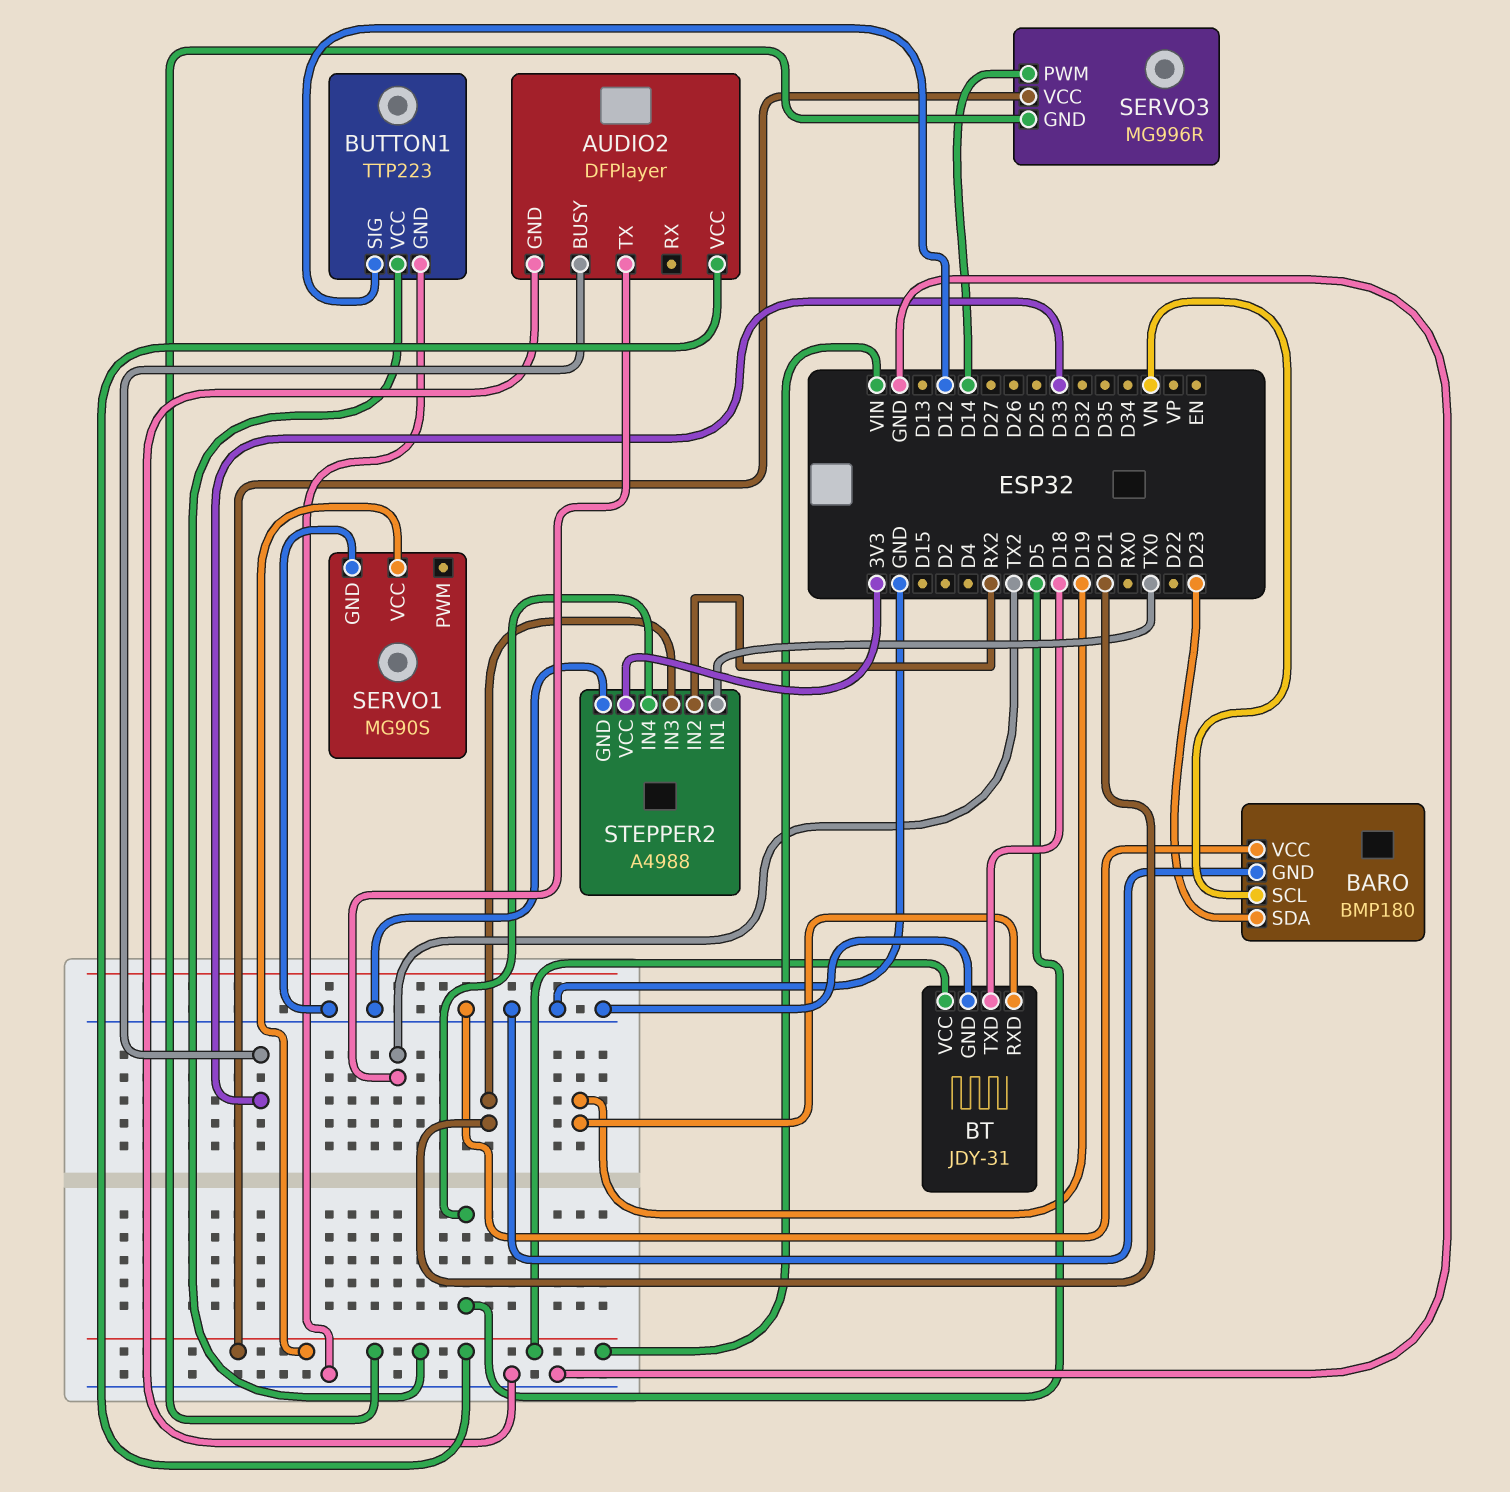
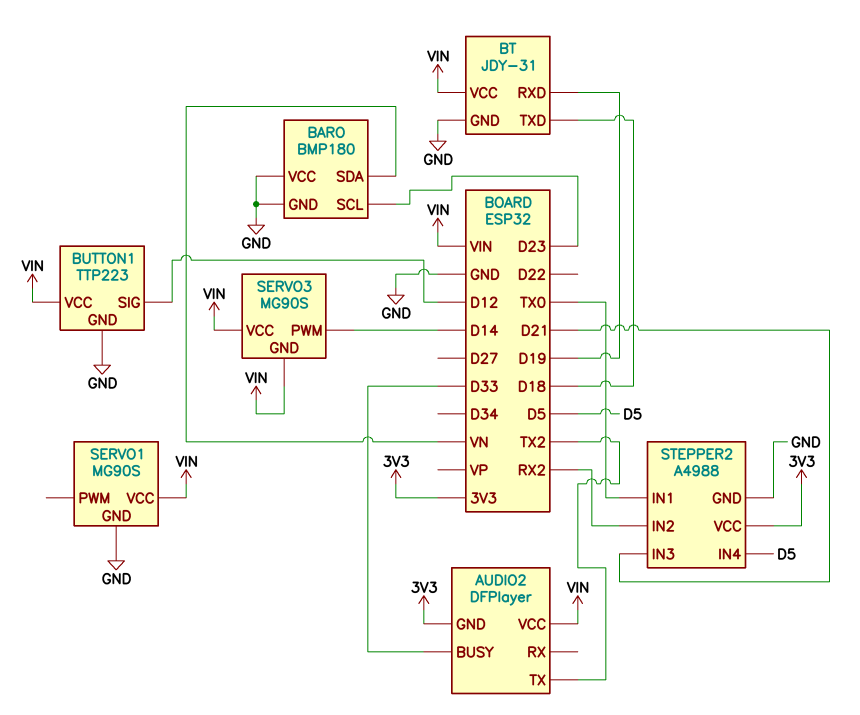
AUDIO2 pin GND: GND -> 3V3
BARO pin SCL: VN -> D23
BARO pin SDA: D23 -> VN
SERVO3: MG996R -> MG90S

